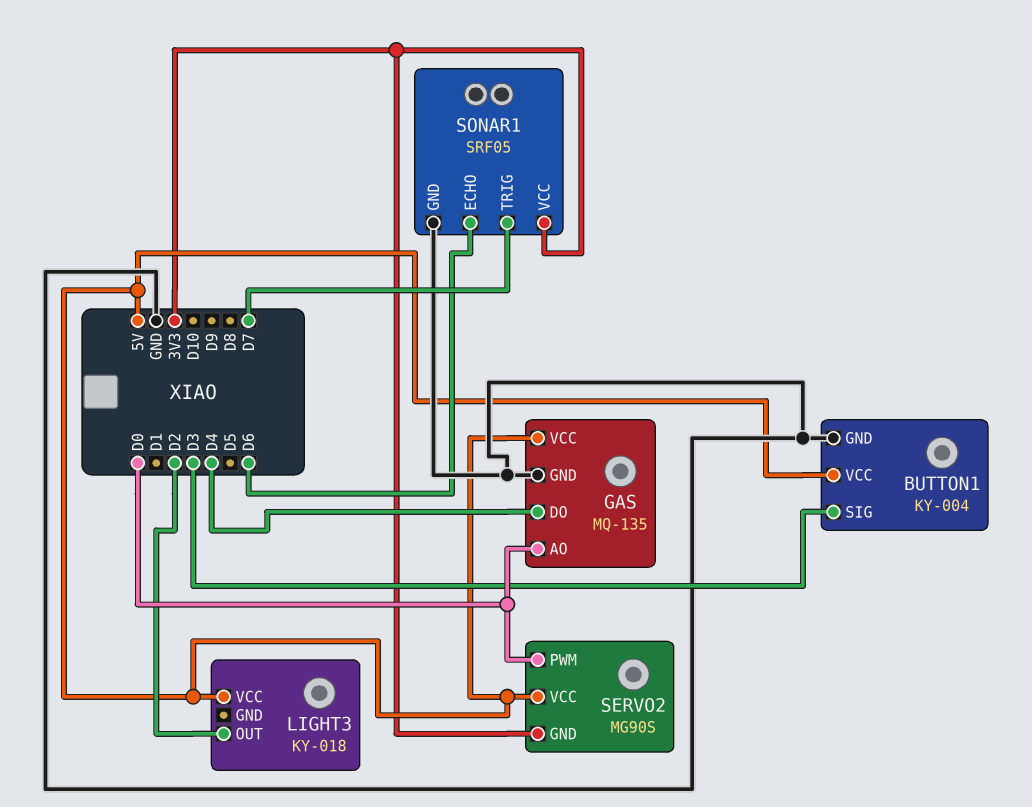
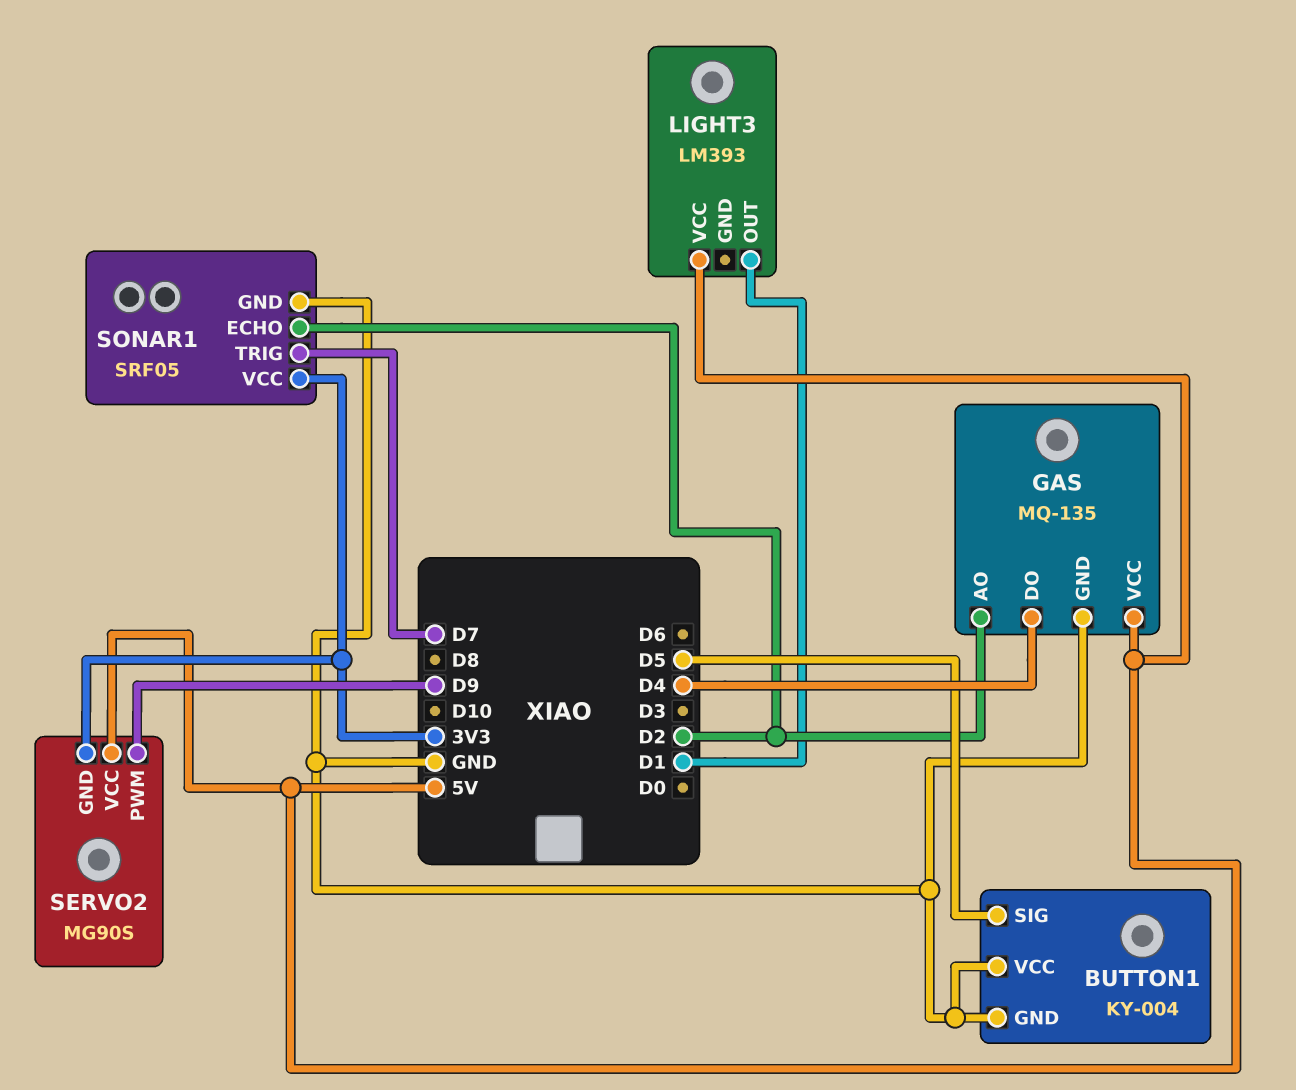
BUTTON1 pin SIG: D3 -> D5
BUTTON1 pin VCC: 5V -> GND
GAS pin AO: D0 -> D2
LIGHT3: KY-018 -> LM393
LIGHT3 pin OUT: D2 -> D1
SERVO2 pin PWM: D0 -> D9
SONAR1 pin ECHO: D6 -> D2

